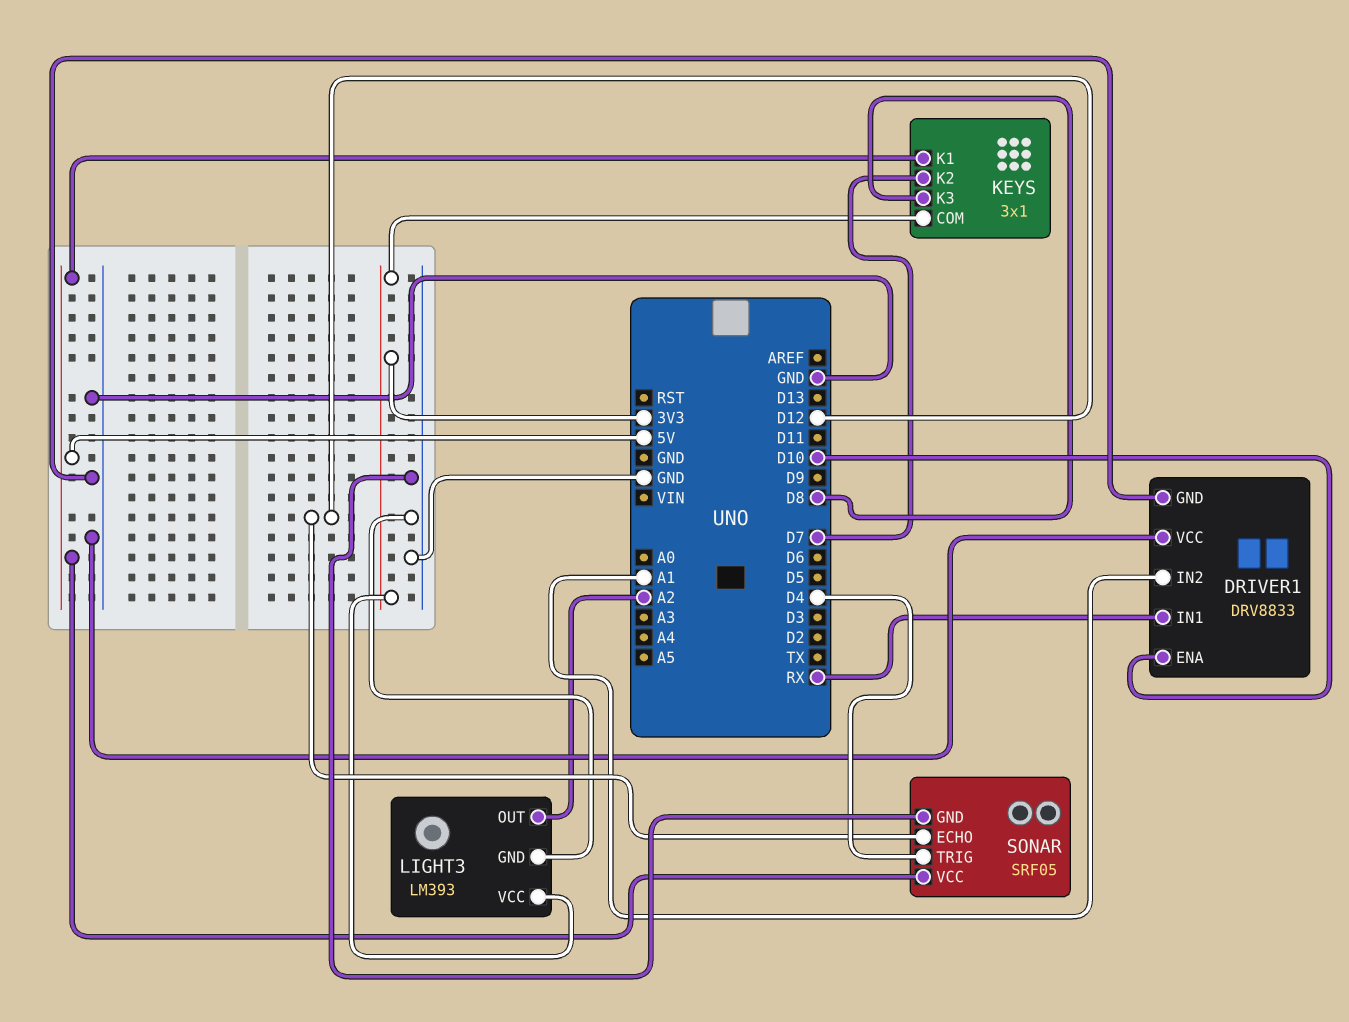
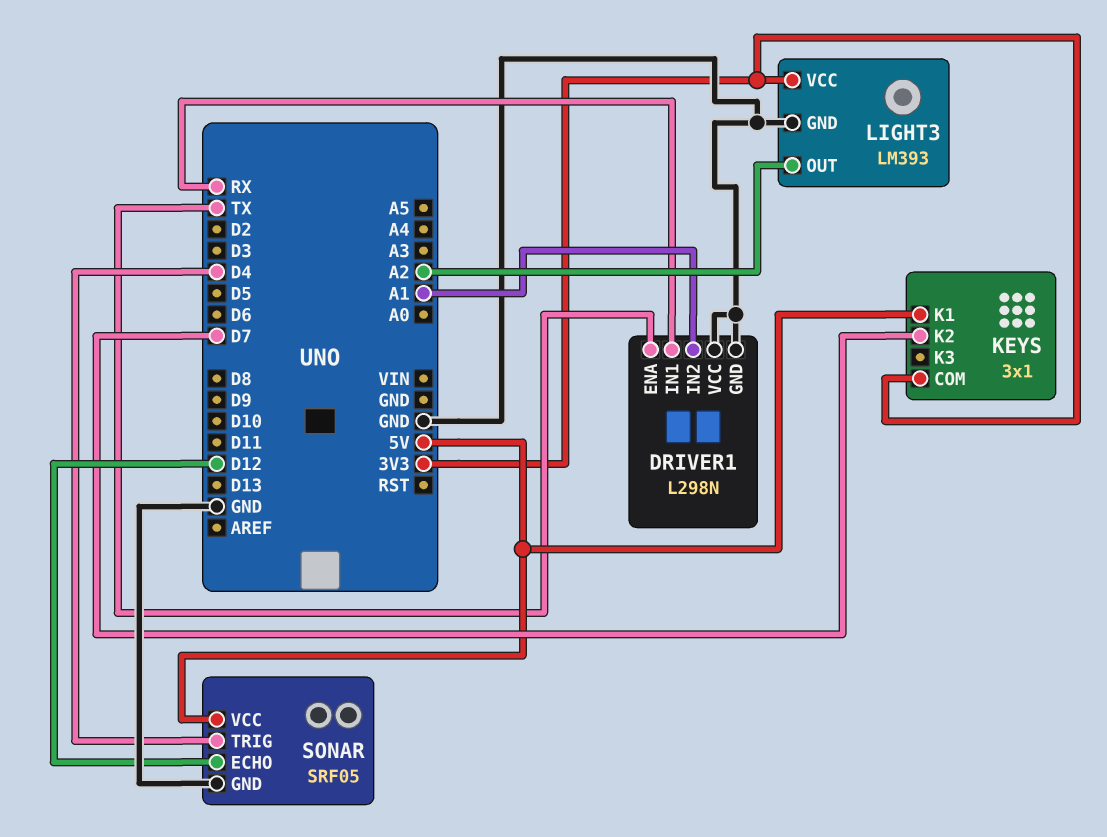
DRIVER1: DRV8833 -> L298N
DRIVER1 pin ENA: D10 -> TX
KEYS pin K3: D8 -> none

